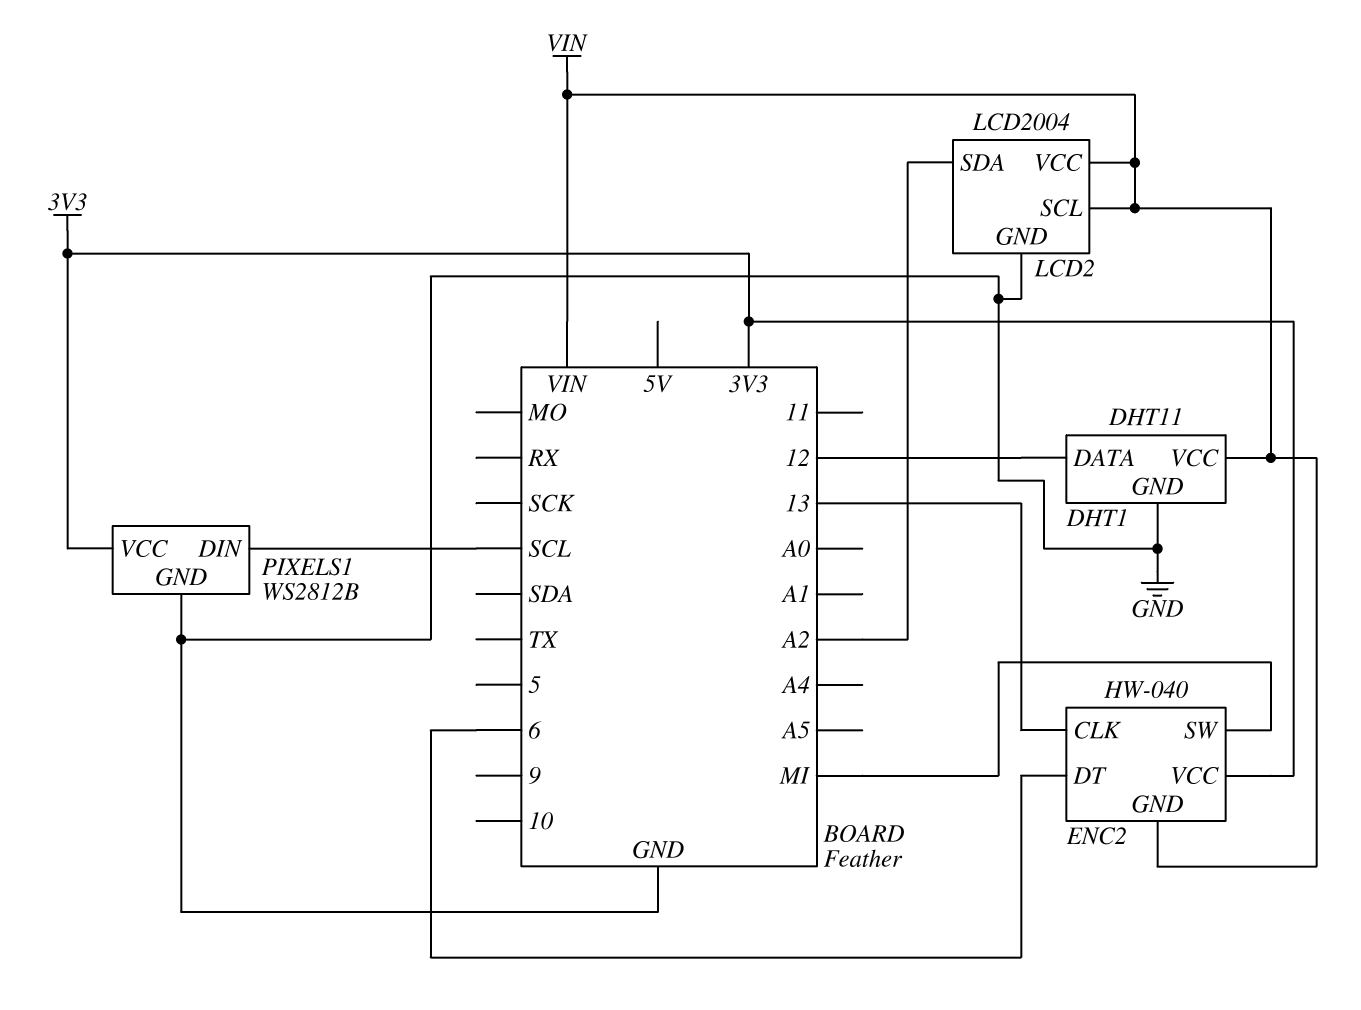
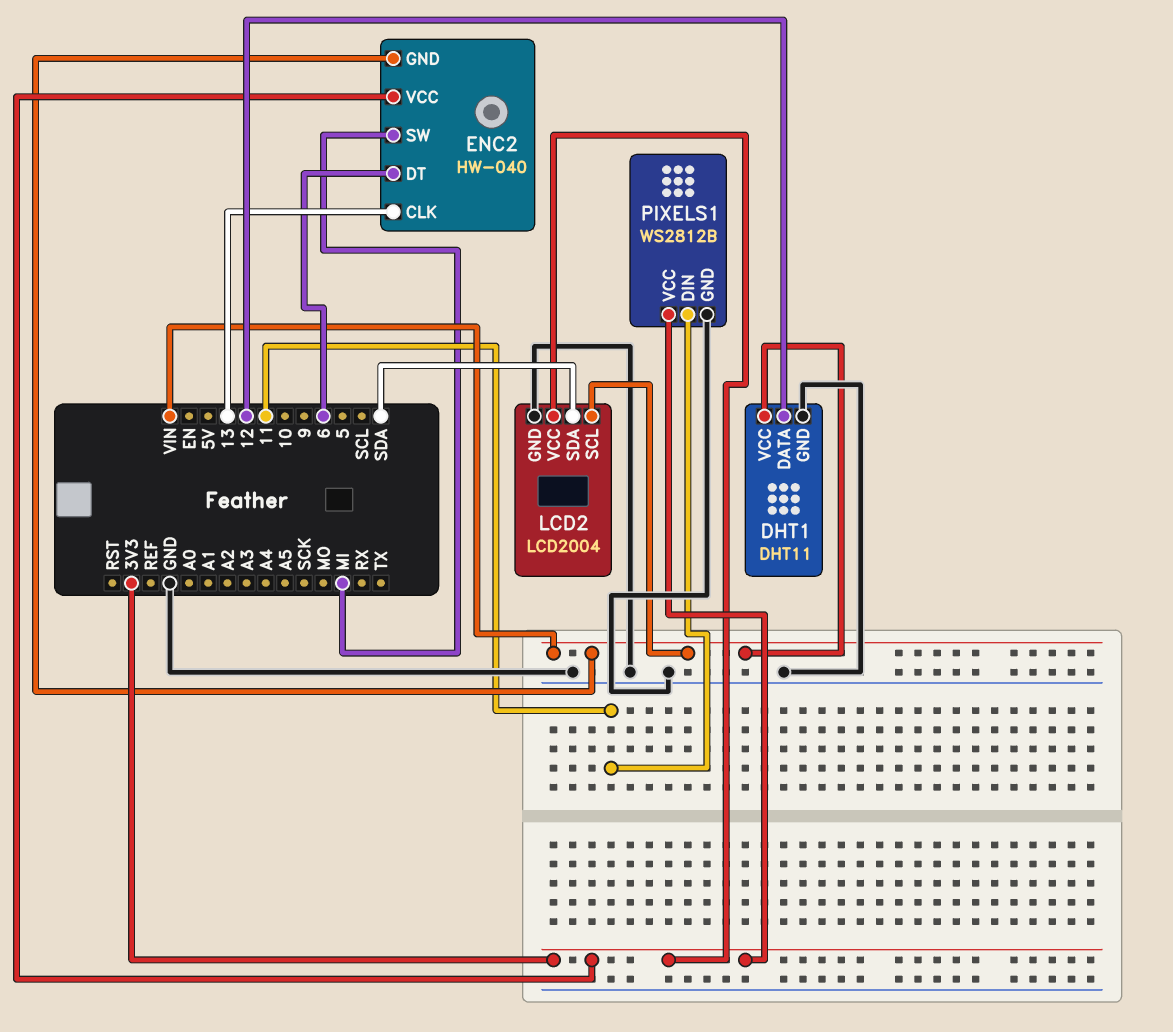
LCD2 pin SDA: A2 -> SDA
LCD2 pin VCC: VIN -> 3V3
PIXELS1 pin DIN: SCL -> 11

